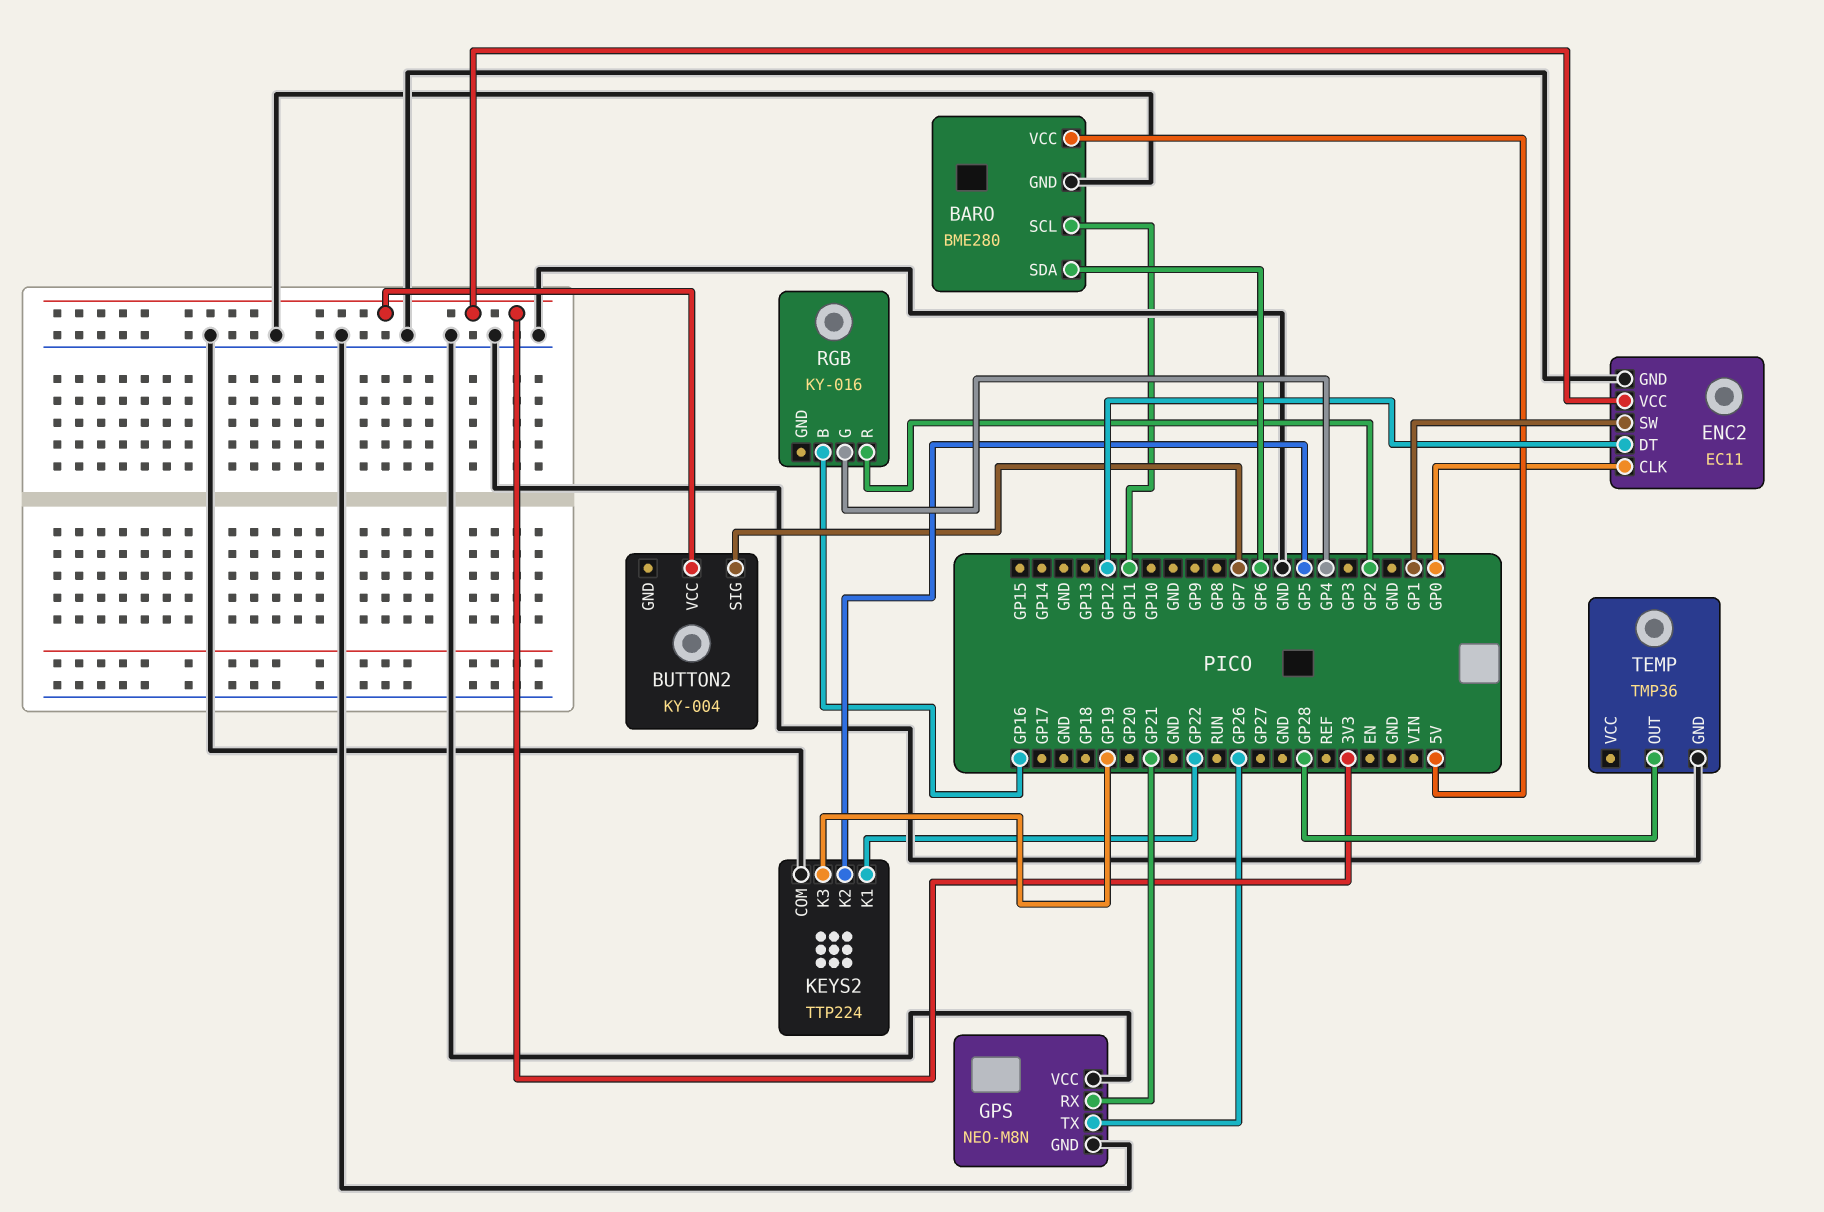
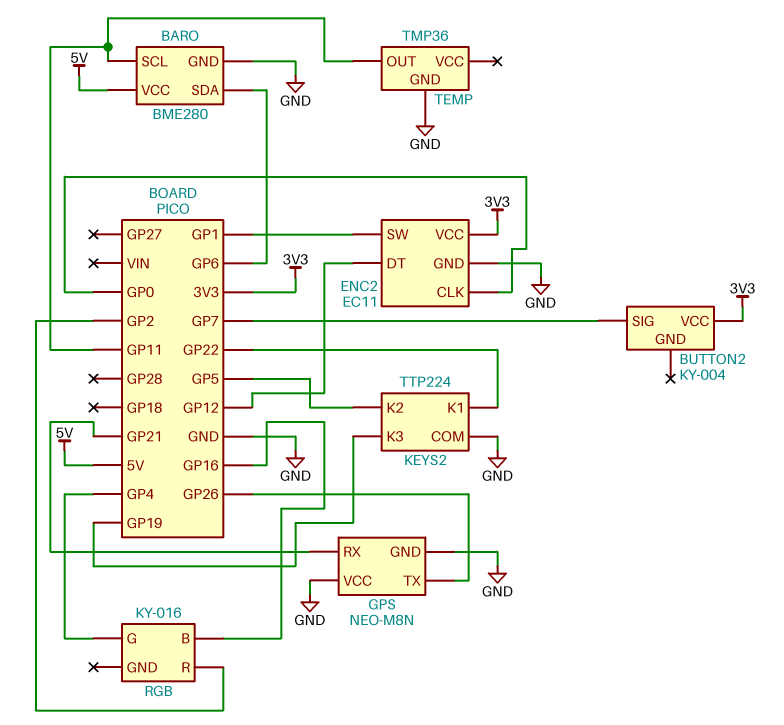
TEMP pin OUT: GP28 -> GP11

